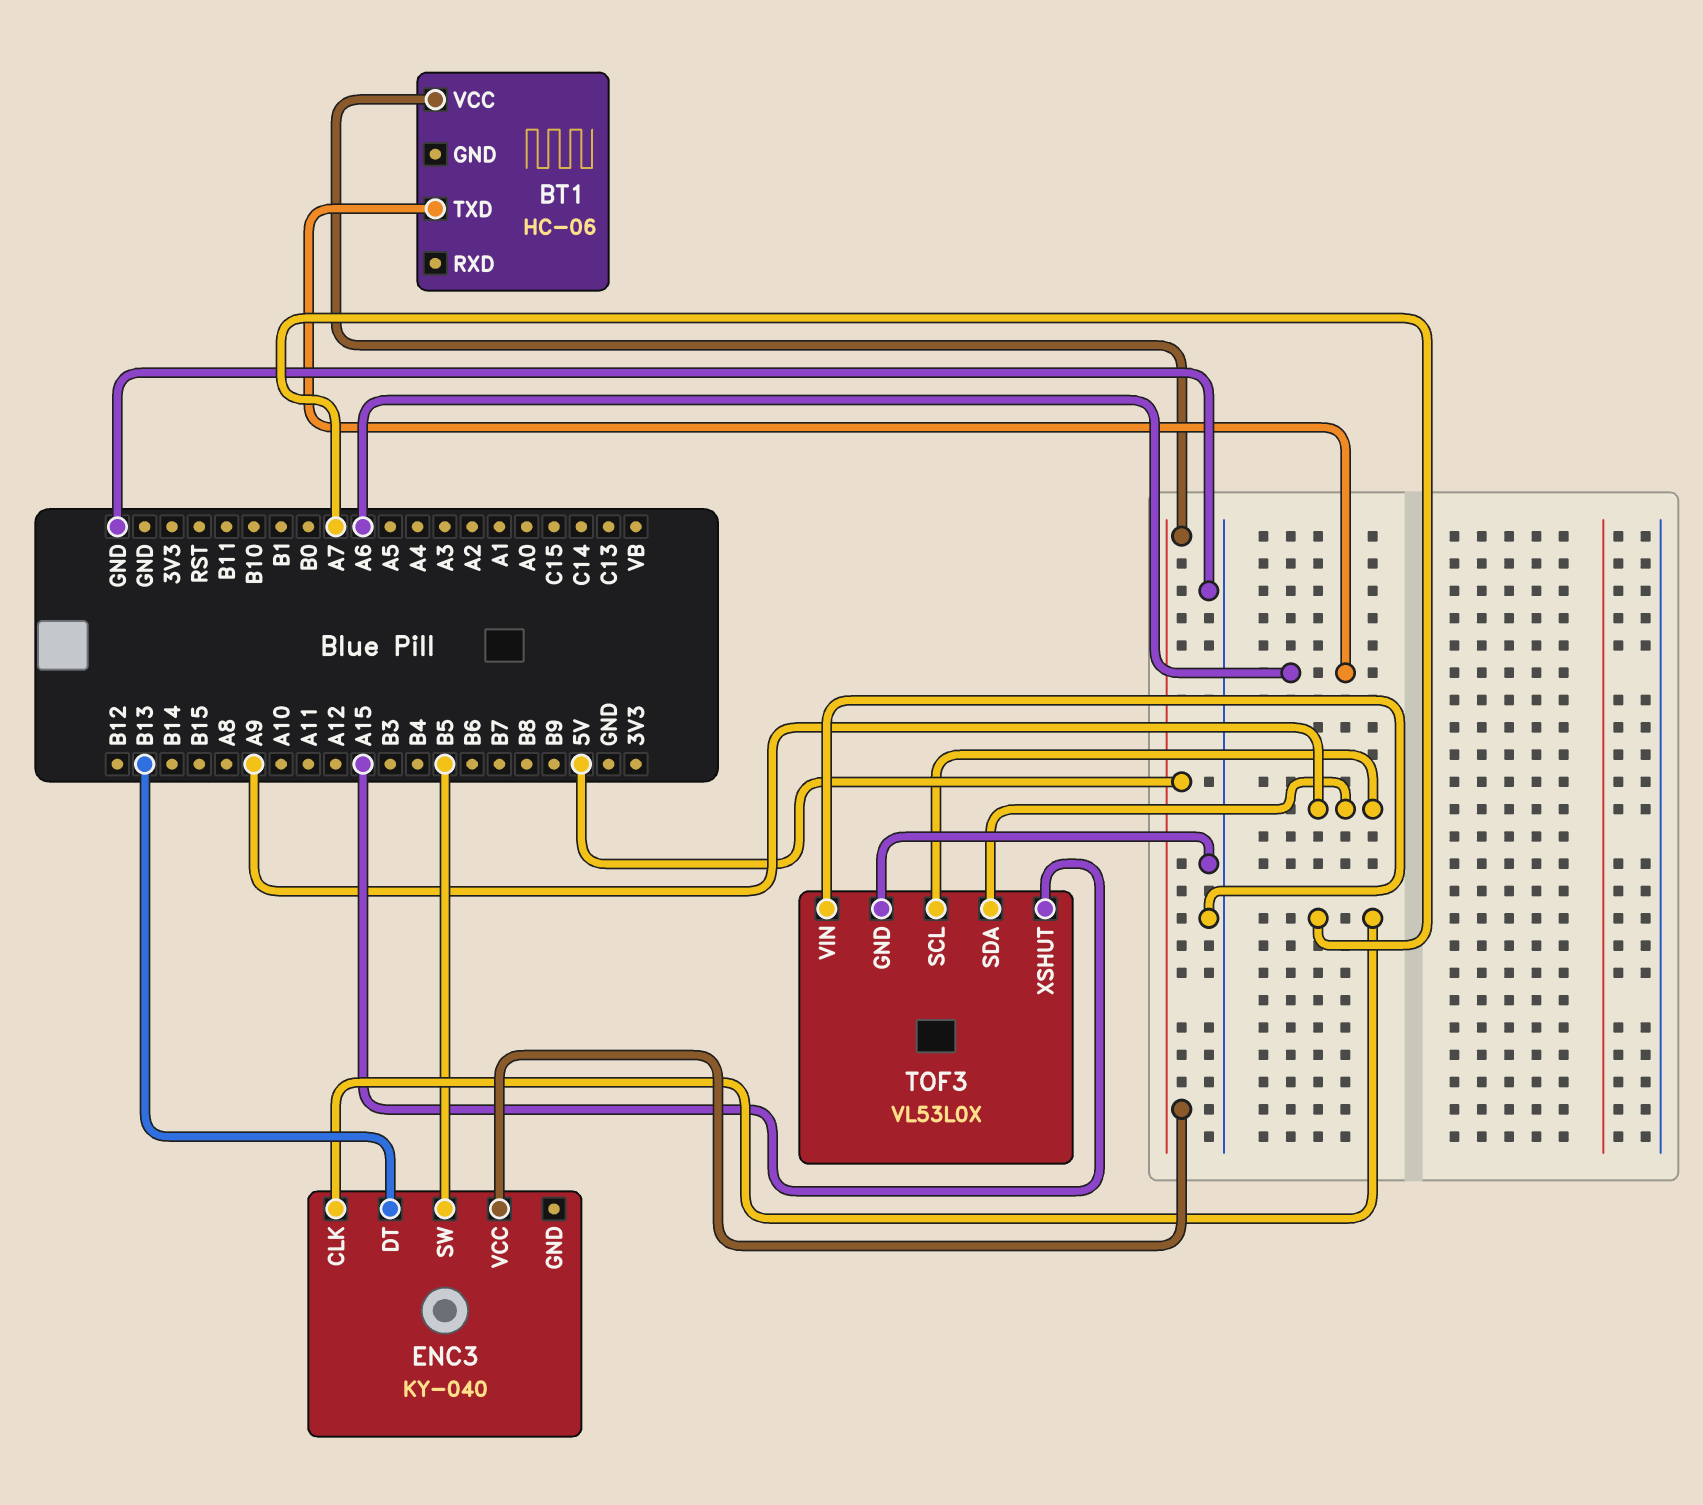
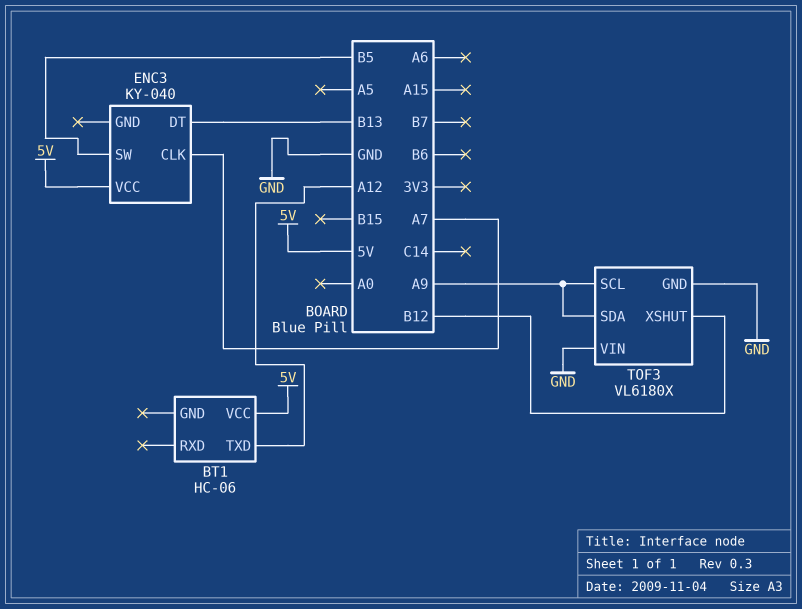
BT1 pin TXD: A6 -> A12
TOF3: VL53L0X -> VL6180X
TOF3 pin XSHUT: A15 -> B12

